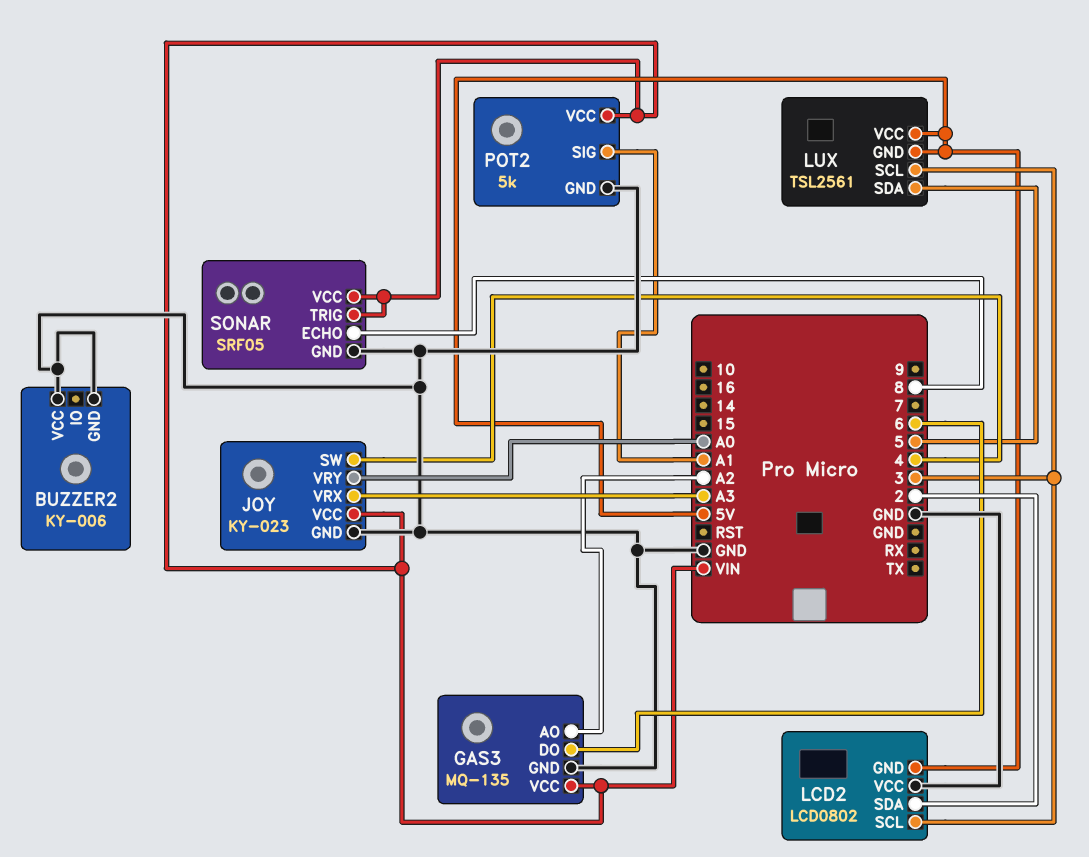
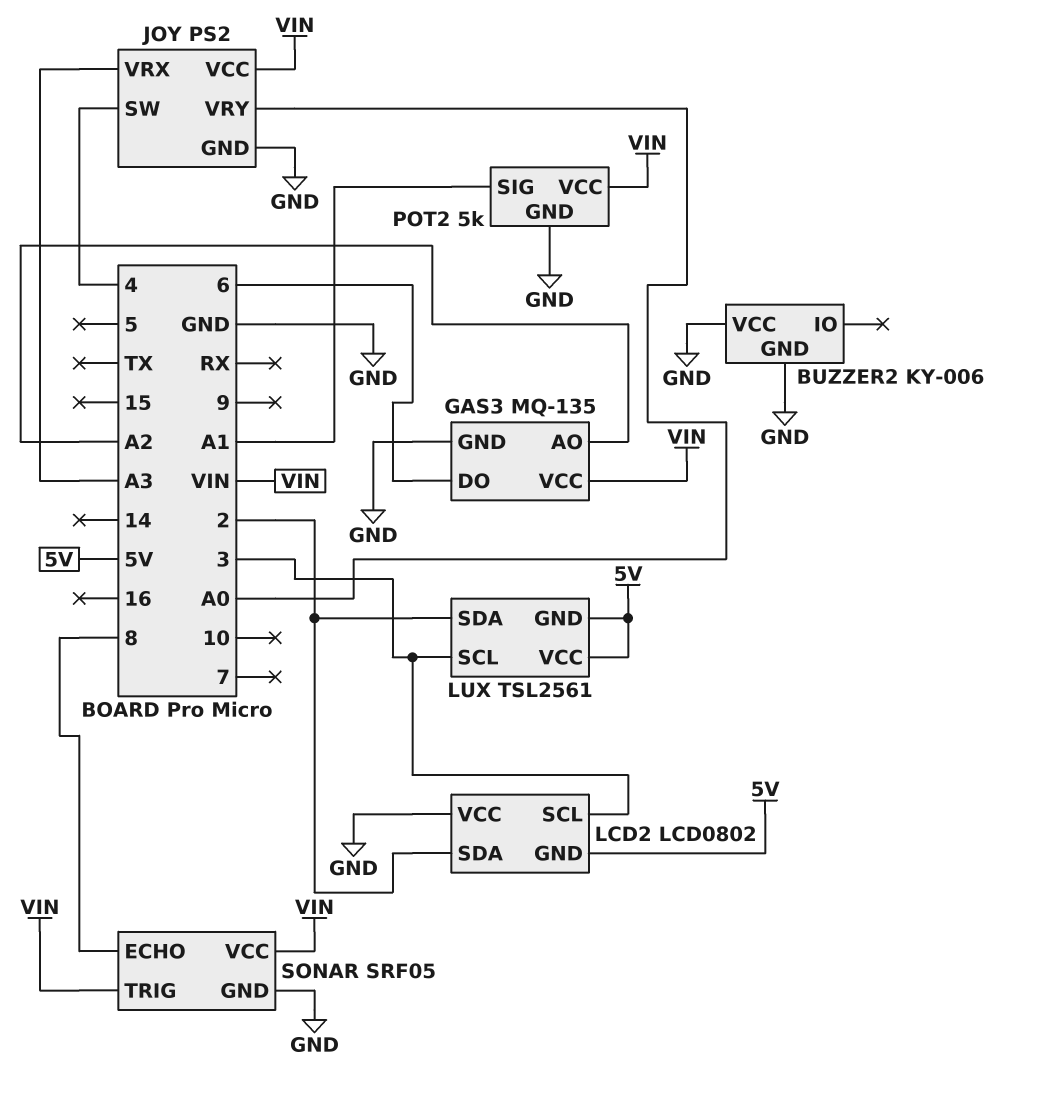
JOY: KY-023 -> PS2
LUX pin SDA: 5 -> 2

